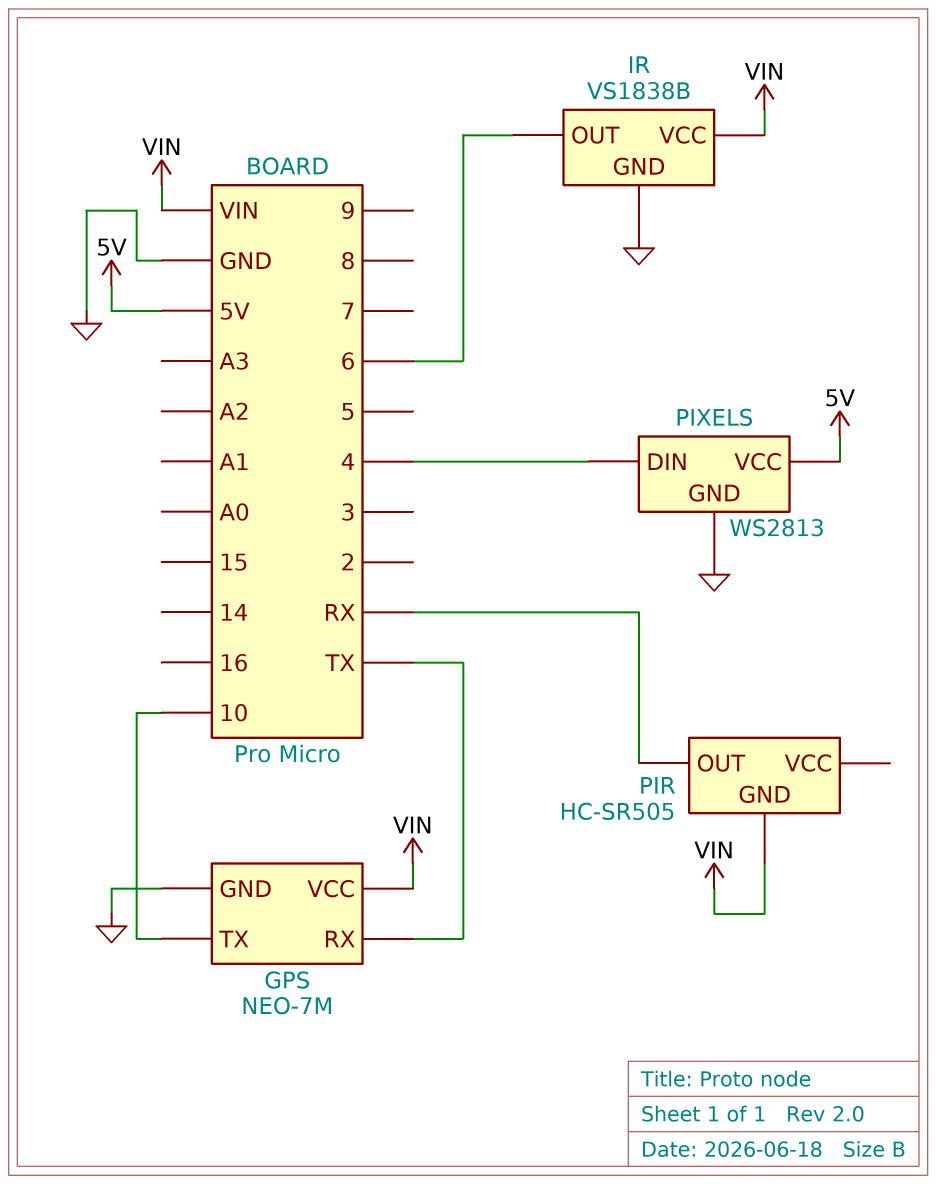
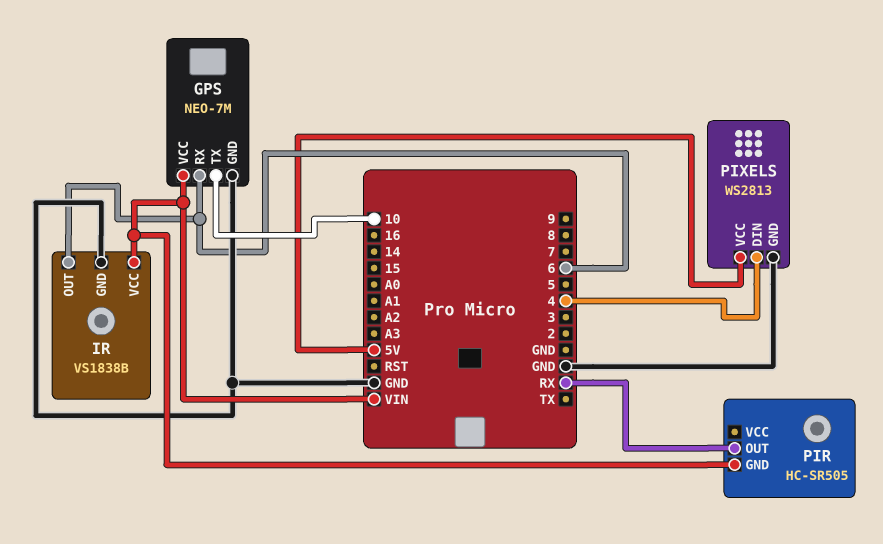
GPS pin RX: TX -> 6

